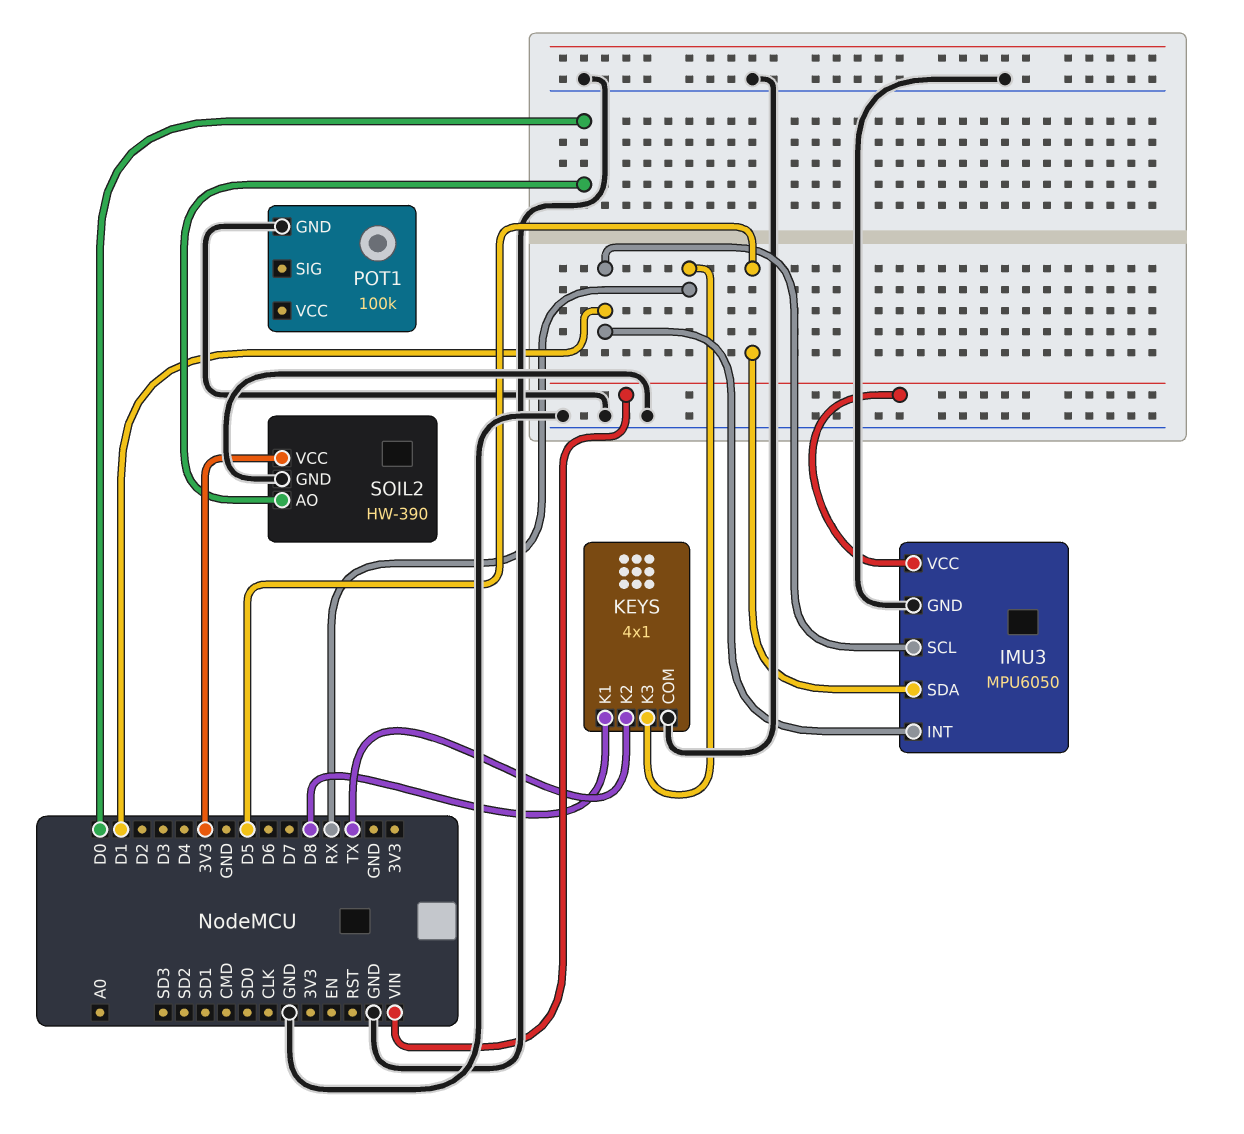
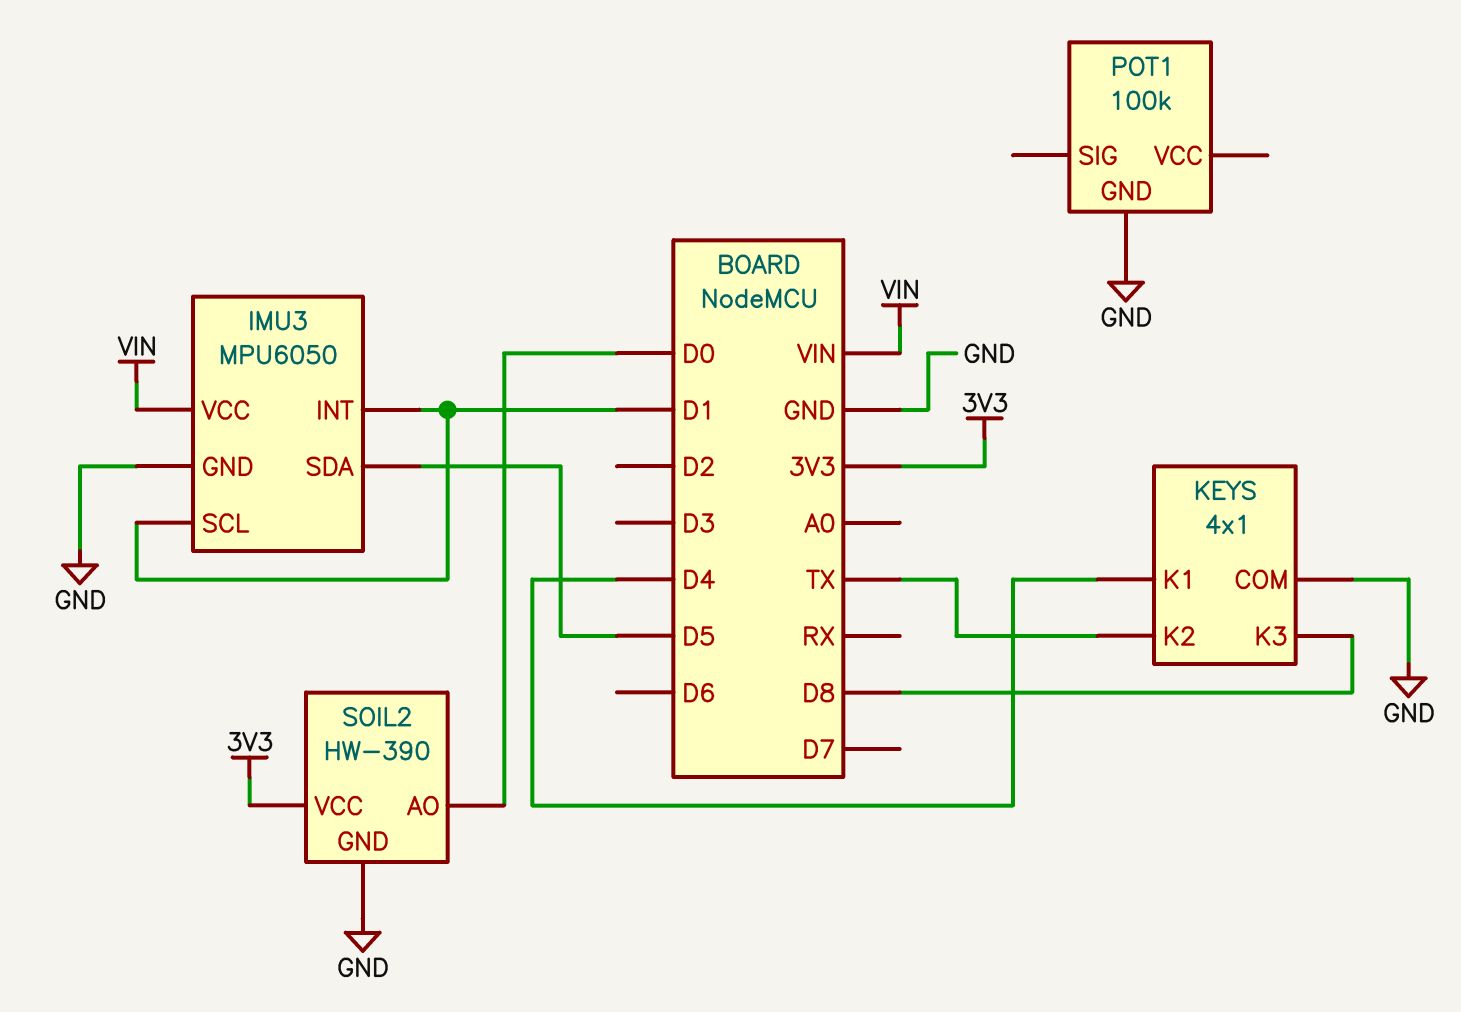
KEYS pin K1: D8 -> D4
KEYS pin K3: RX -> D8

